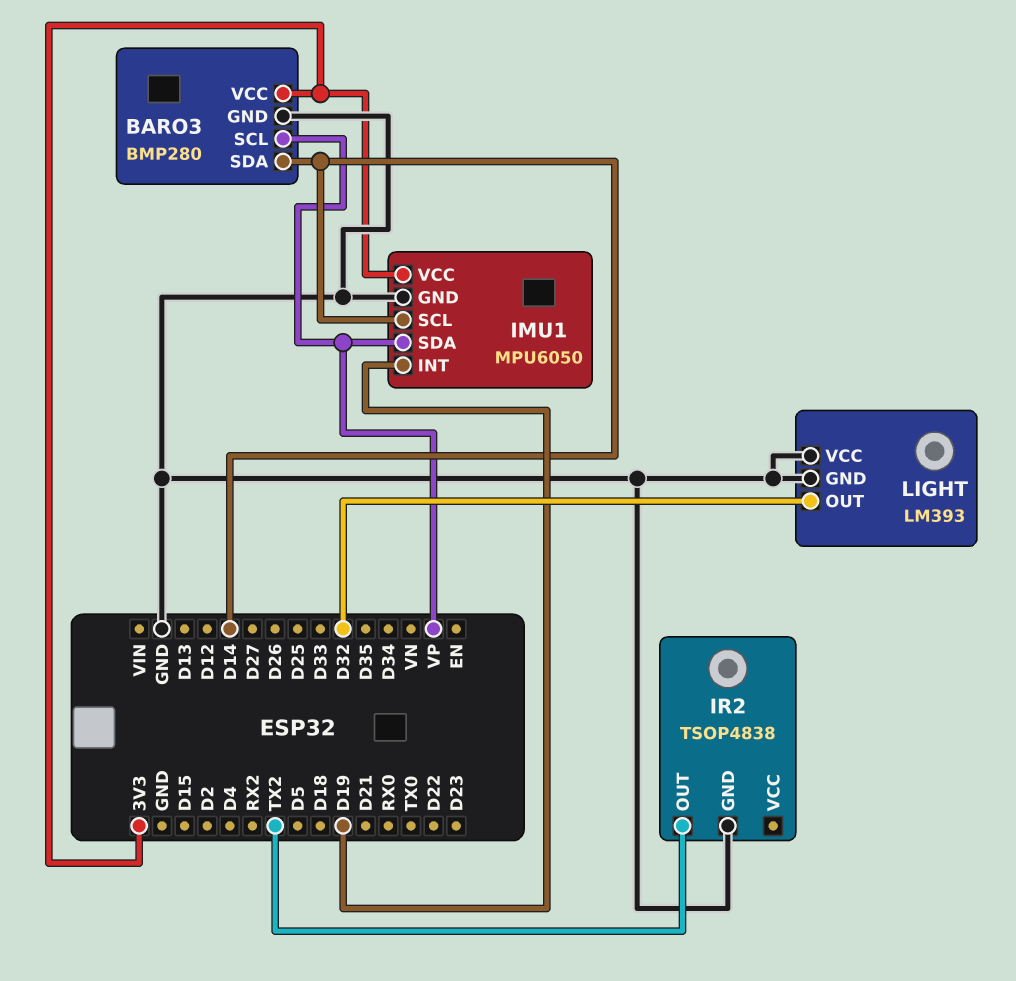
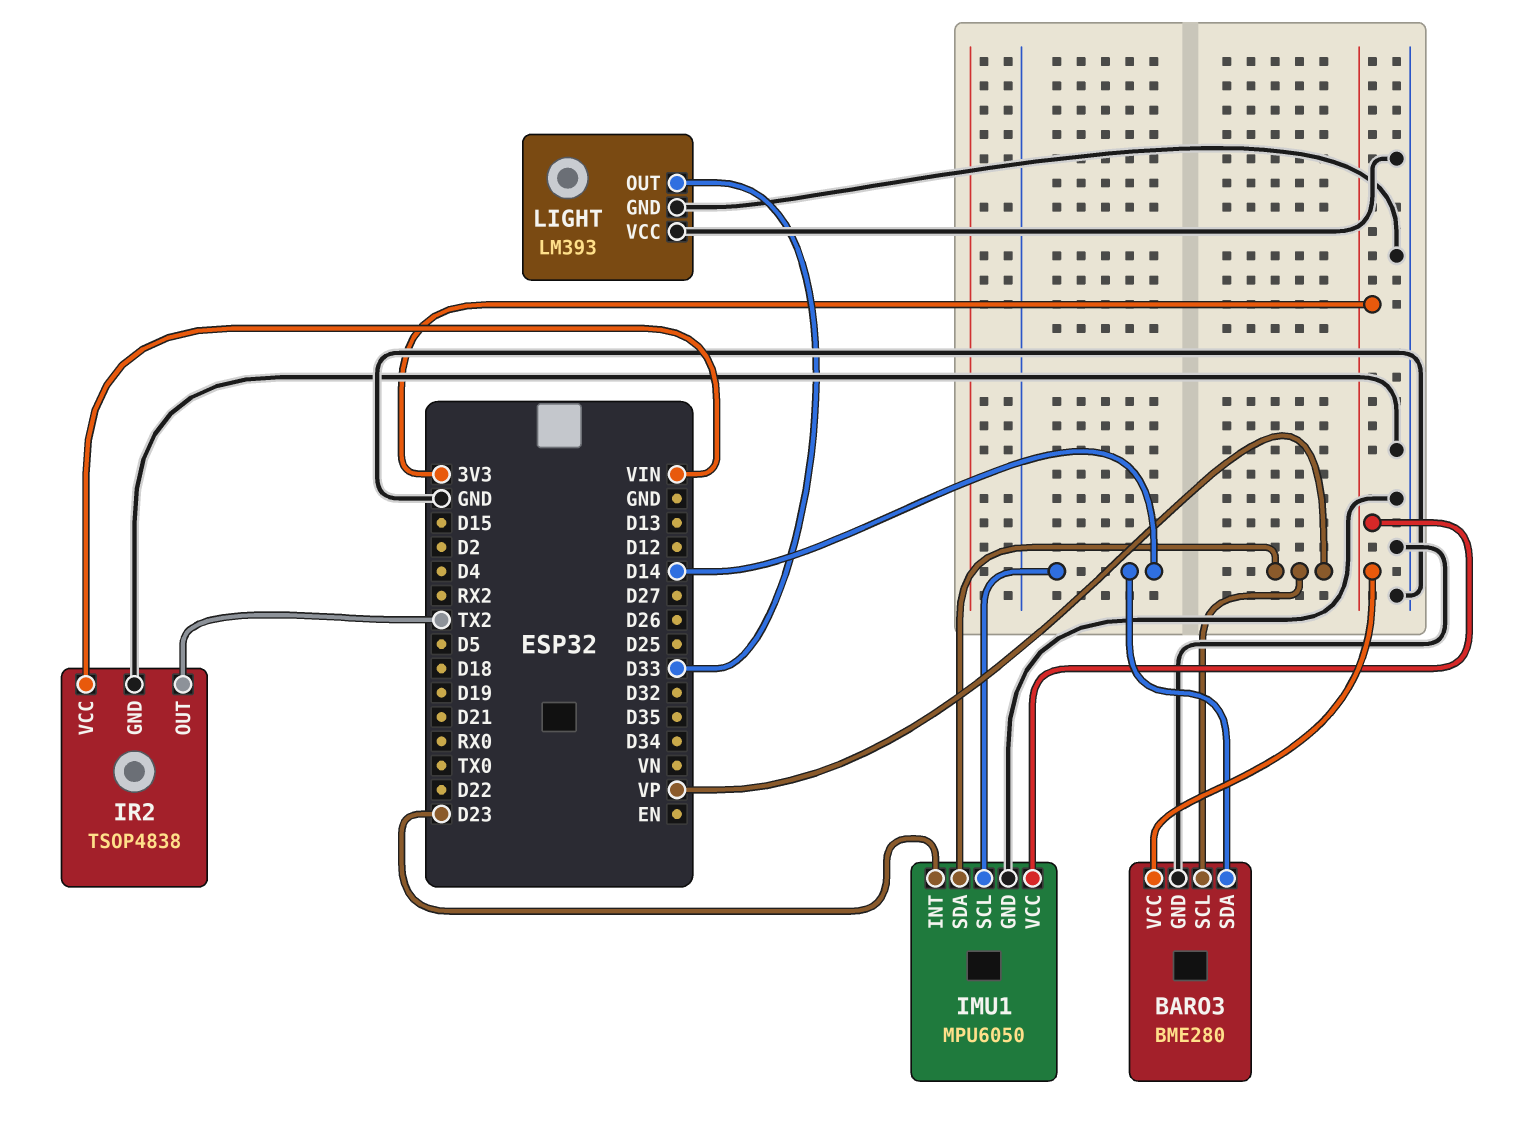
BARO3: BMP280 -> BME280
IMU1 pin INT: D19 -> D23
IR2 pin VCC: none -> VIN
LIGHT pin OUT: D32 -> D33

